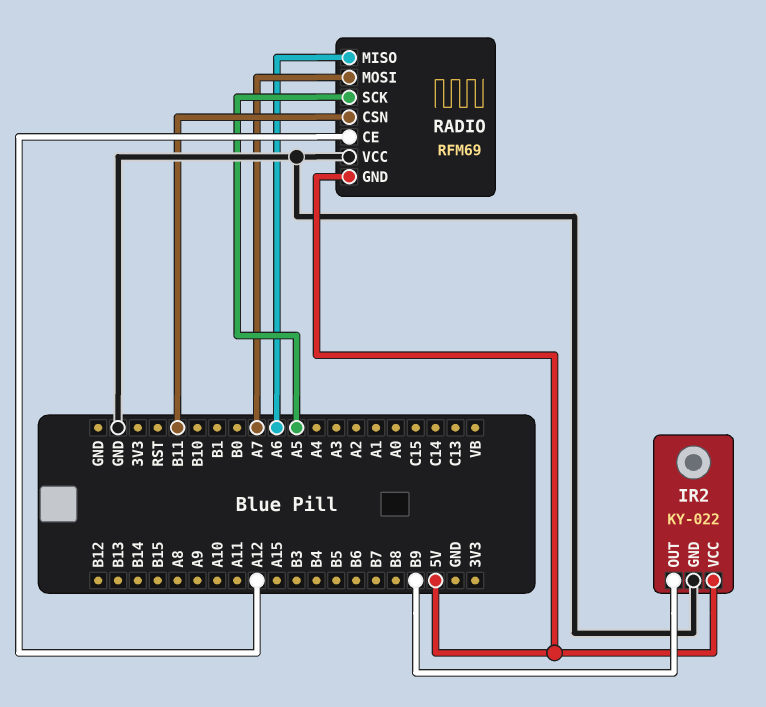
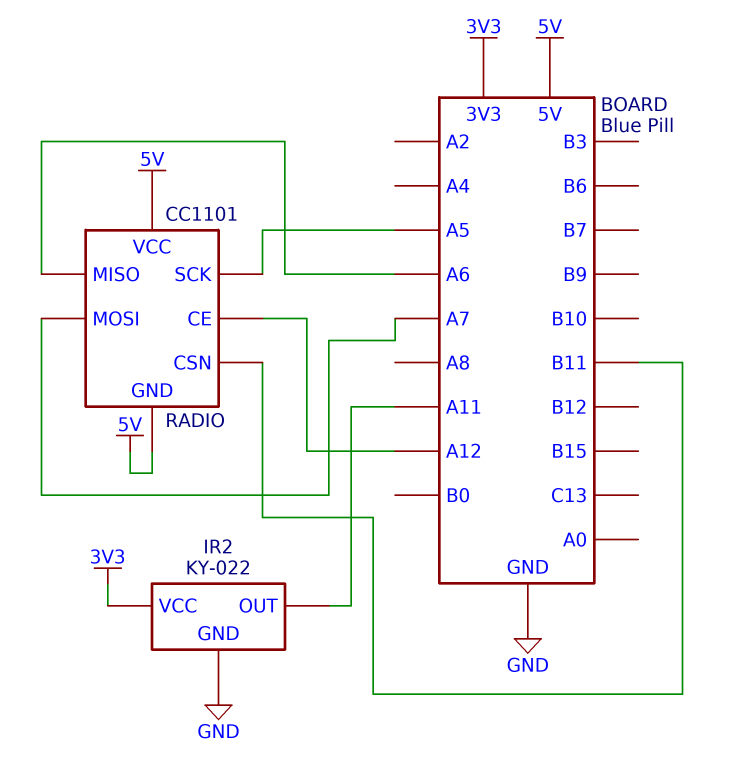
IR2 pin OUT: B9 -> A11
IR2 pin VCC: 5V -> 3V3
RADIO: RFM69 -> CC1101
RADIO pin VCC: GND -> 5V

